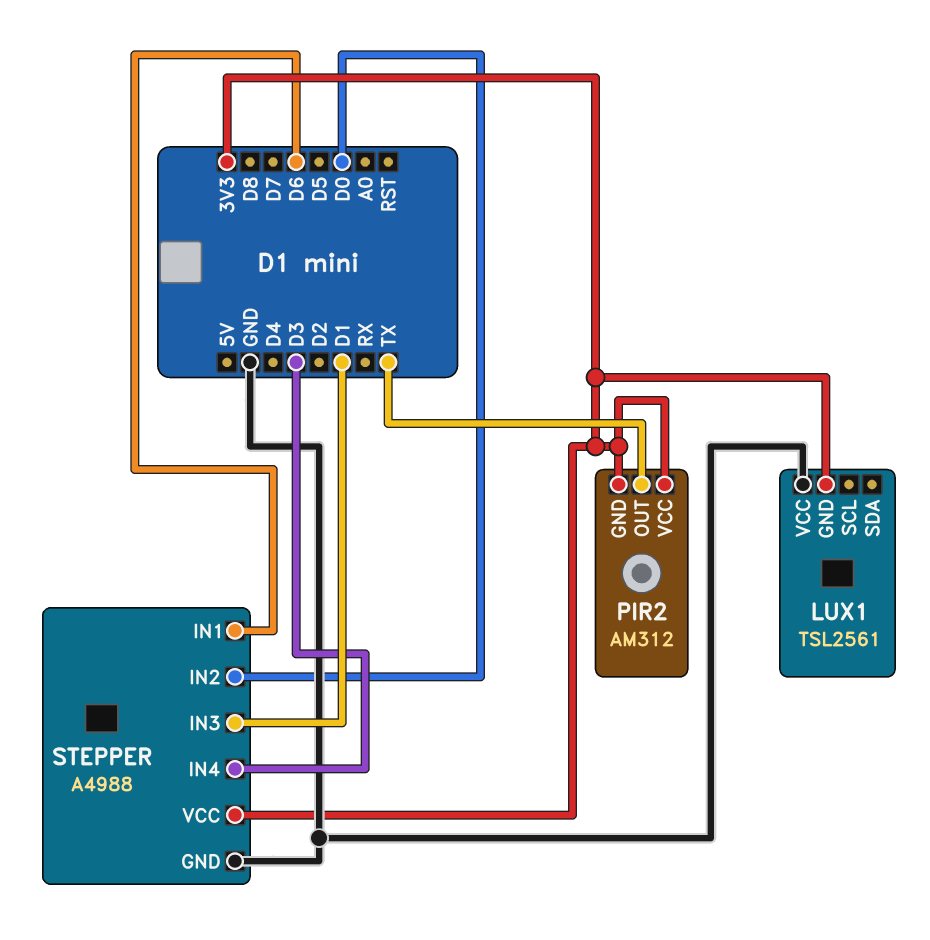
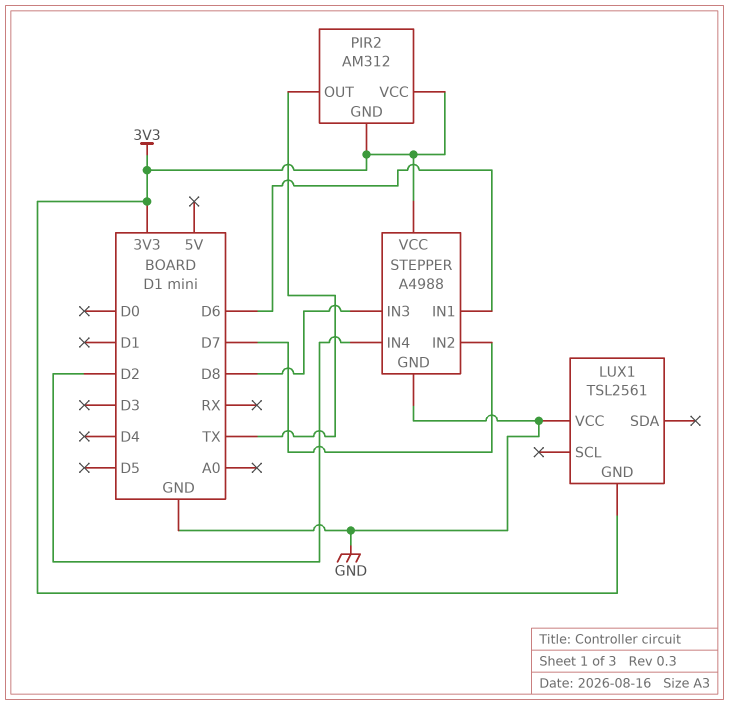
STEPPER pin IN2: D0 -> D7
STEPPER pin IN3: D1 -> D8
STEPPER pin IN4: D3 -> D2

